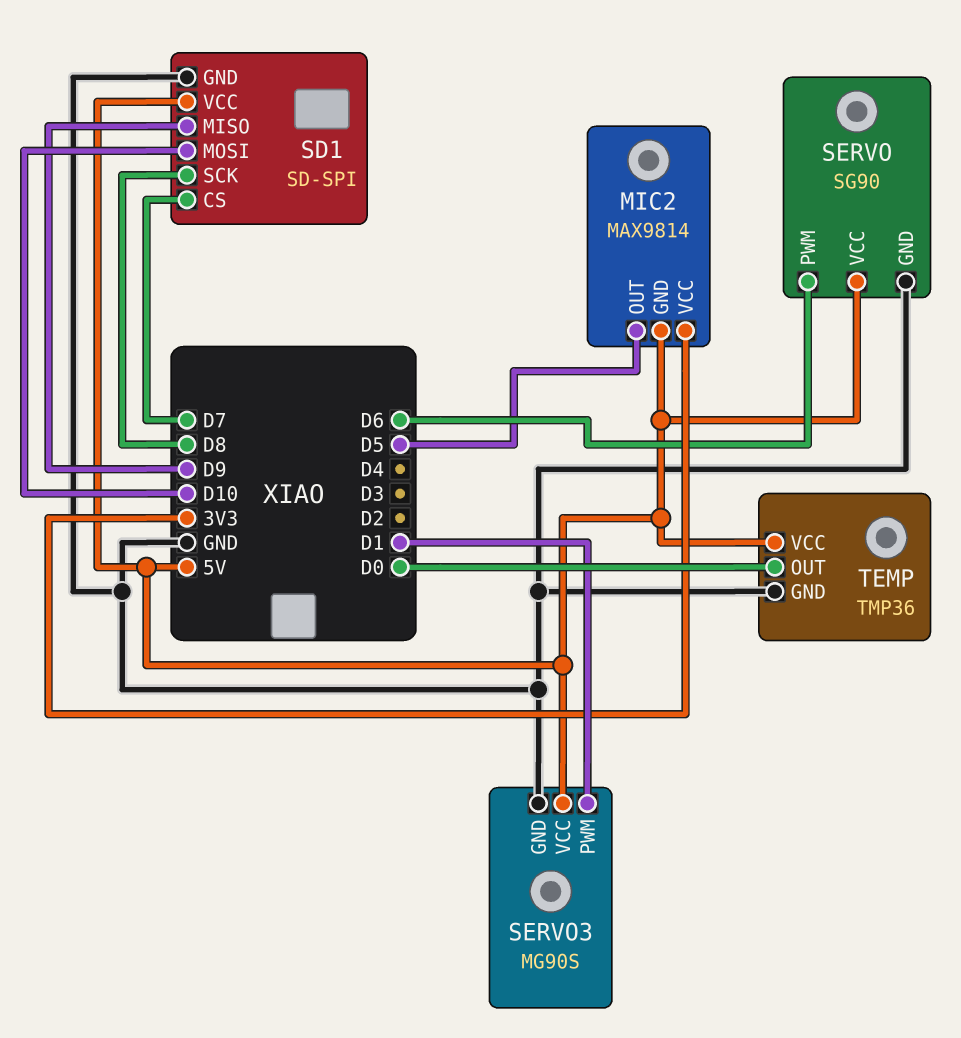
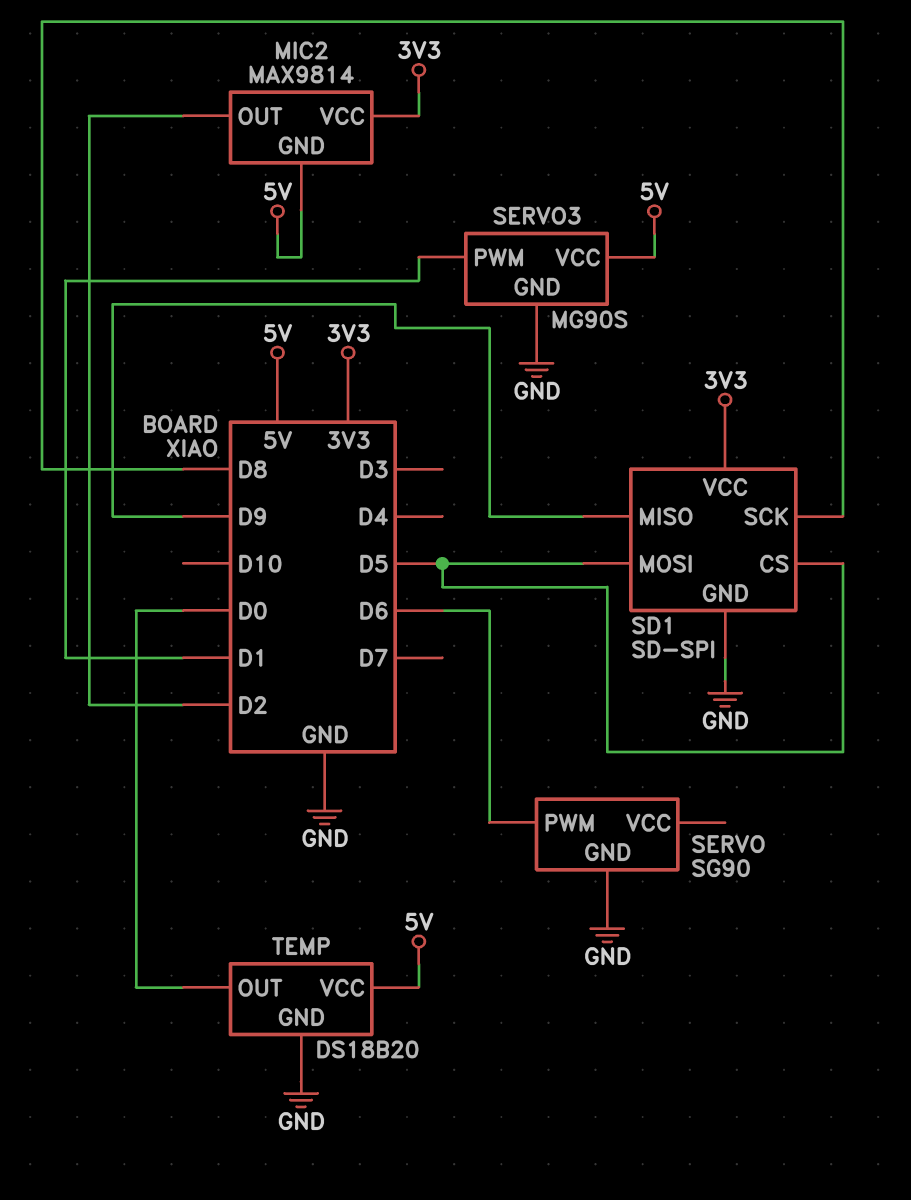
MIC2 pin OUT: D5 -> D2
SD1 pin CS: D7 -> D5
SD1 pin MOSI: D10 -> D5
SD1 pin VCC: 5V -> 3V3
SERVO pin VCC: 5V -> none
TEMP: TMP36 -> DS18B20

